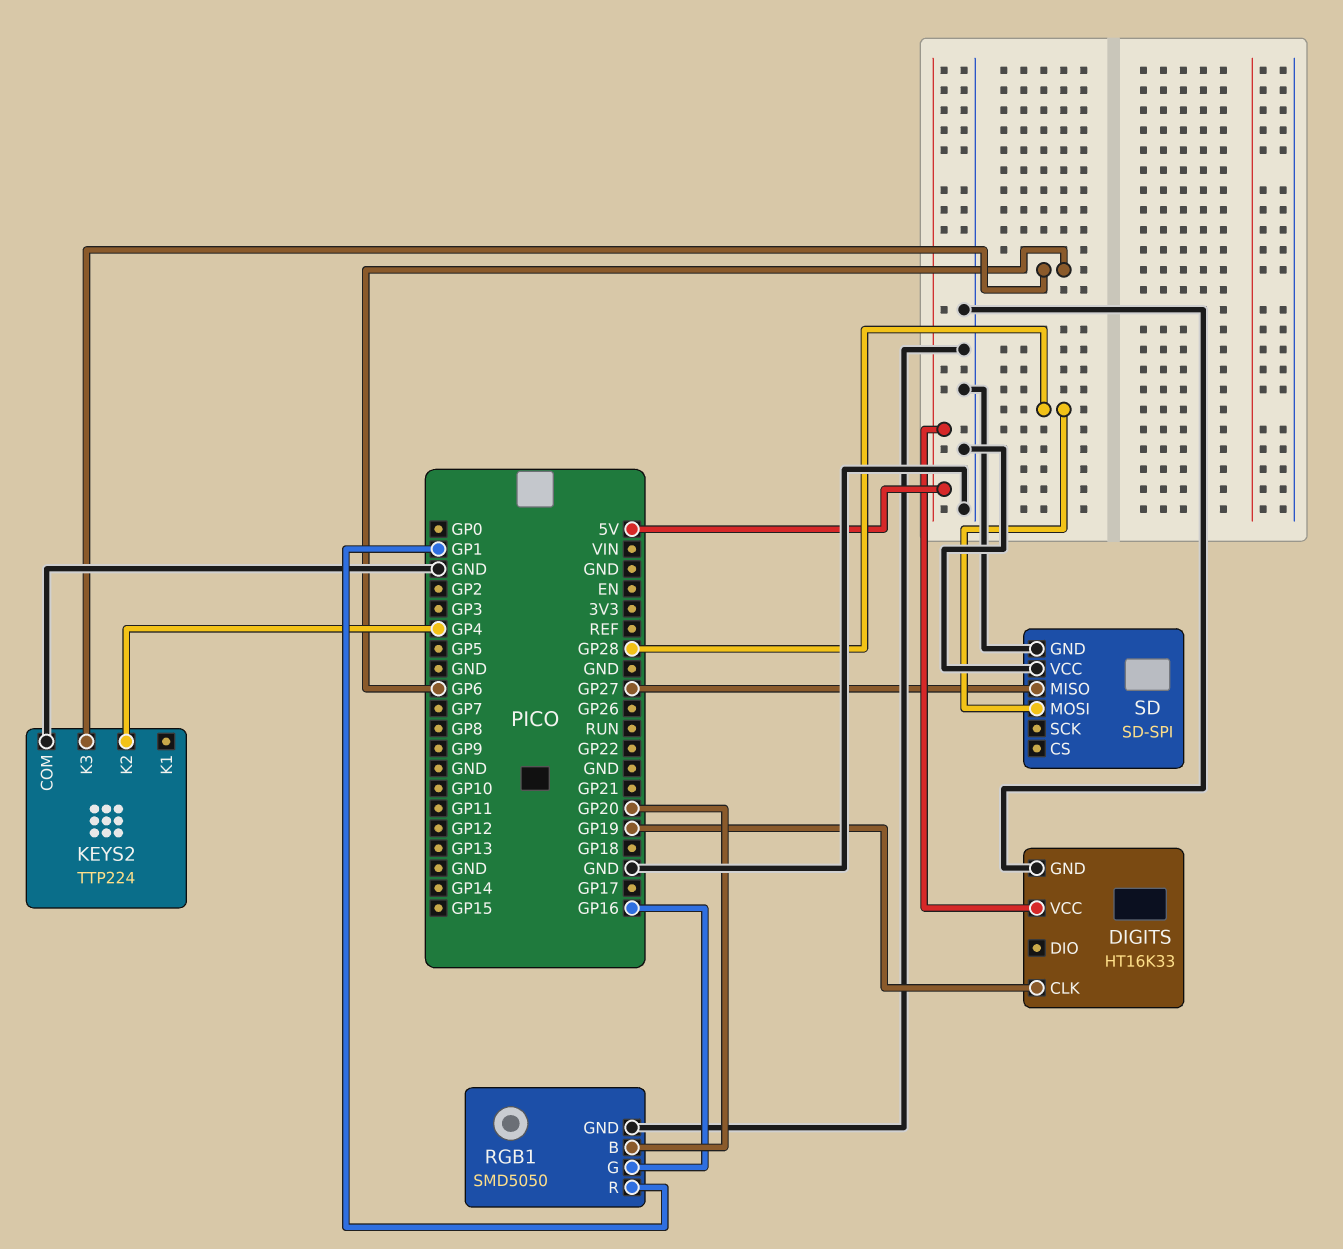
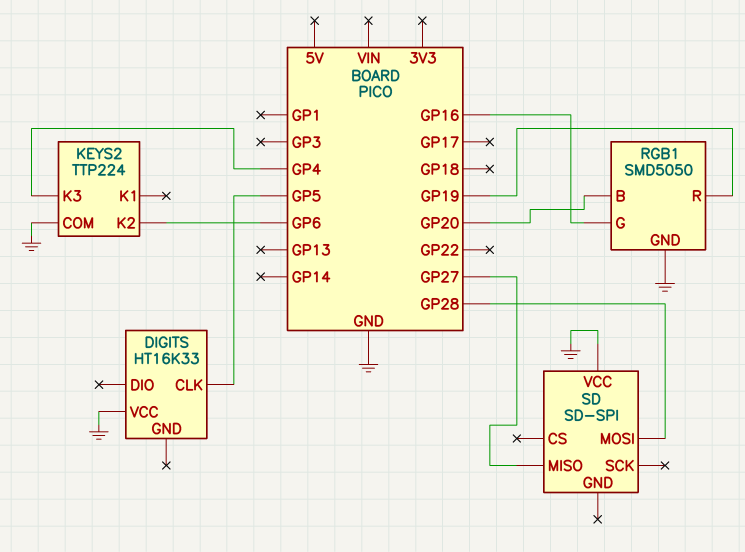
DIGITS pin CLK: GP19 -> GP5
DIGITS pin GND: GND -> none
DIGITS pin VCC: 5V -> GND
KEYS2 pin K2: GP4 -> GP6
KEYS2 pin K3: GP6 -> GP4
RGB1 pin R: GP1 -> GP19
SD pin GND: GND -> none

